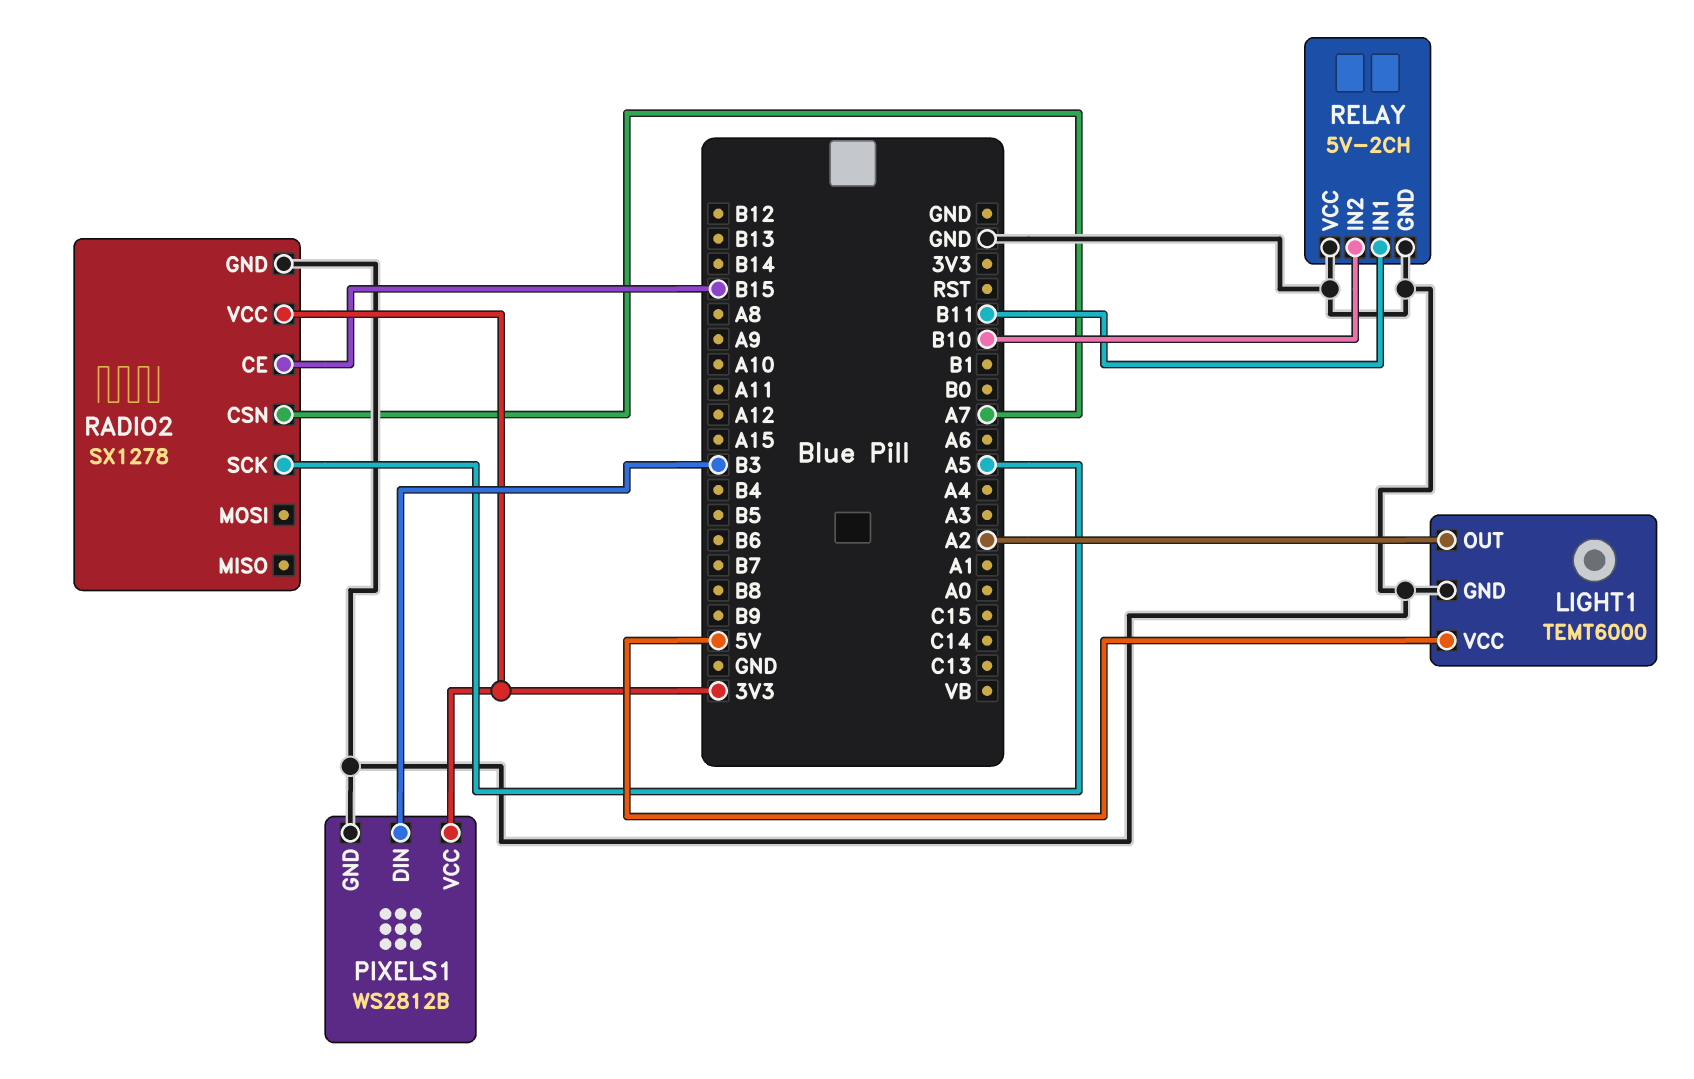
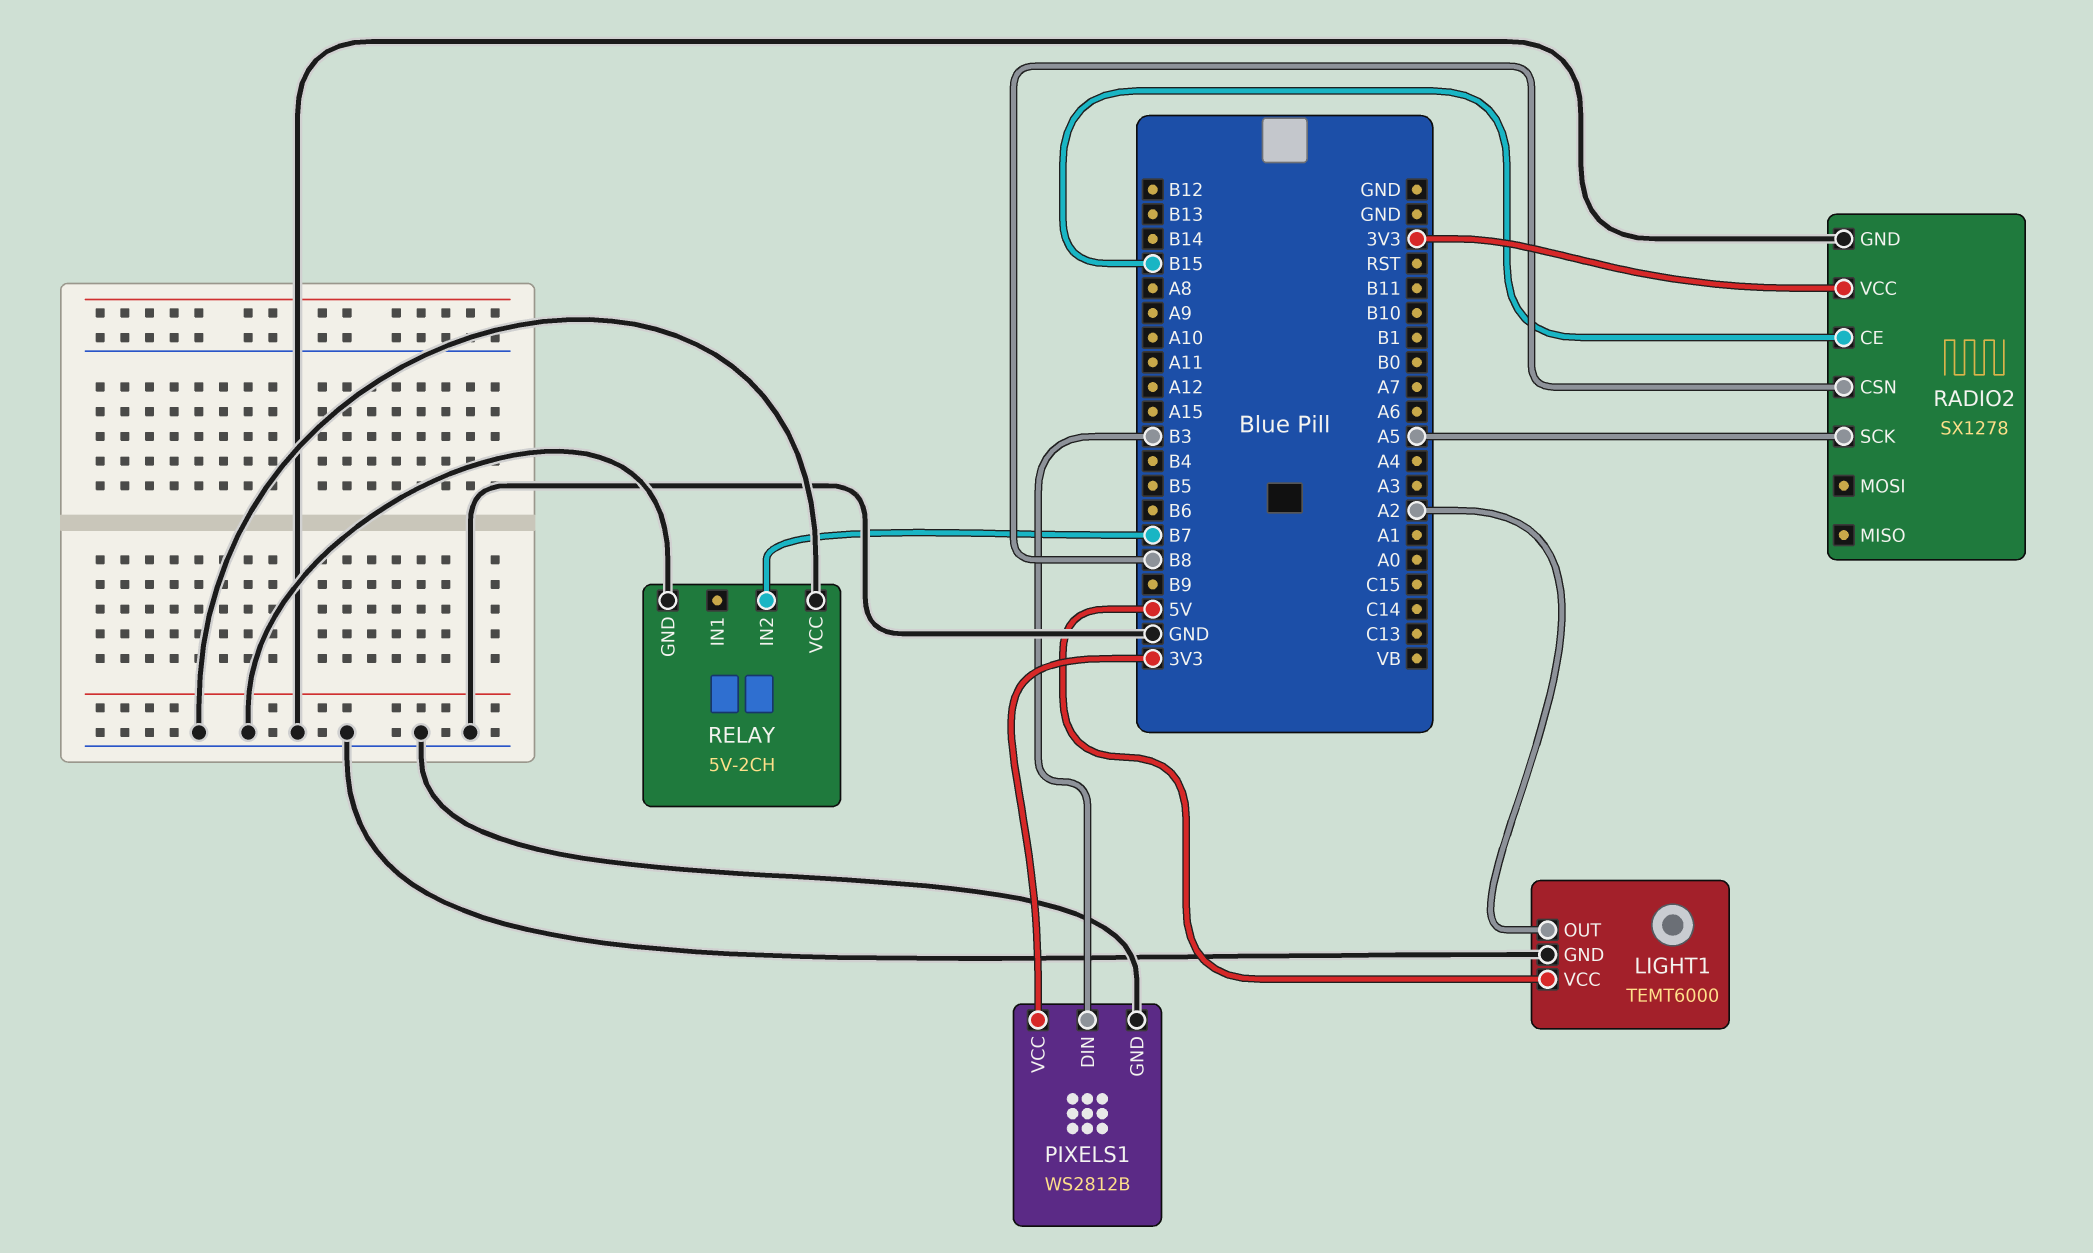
RADIO2 pin CSN: A7 -> B8
RELAY pin IN1: B11 -> none
RELAY pin IN2: B10 -> B7

